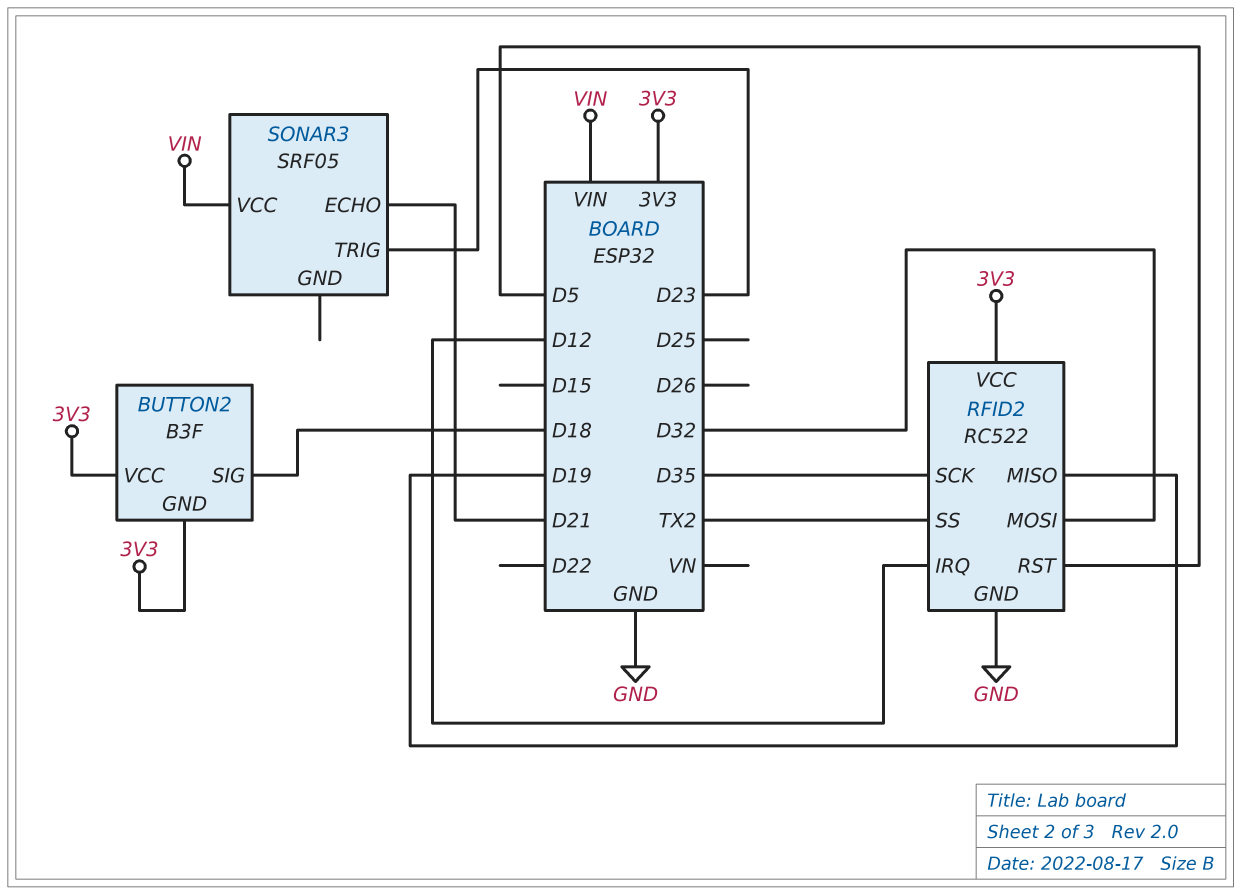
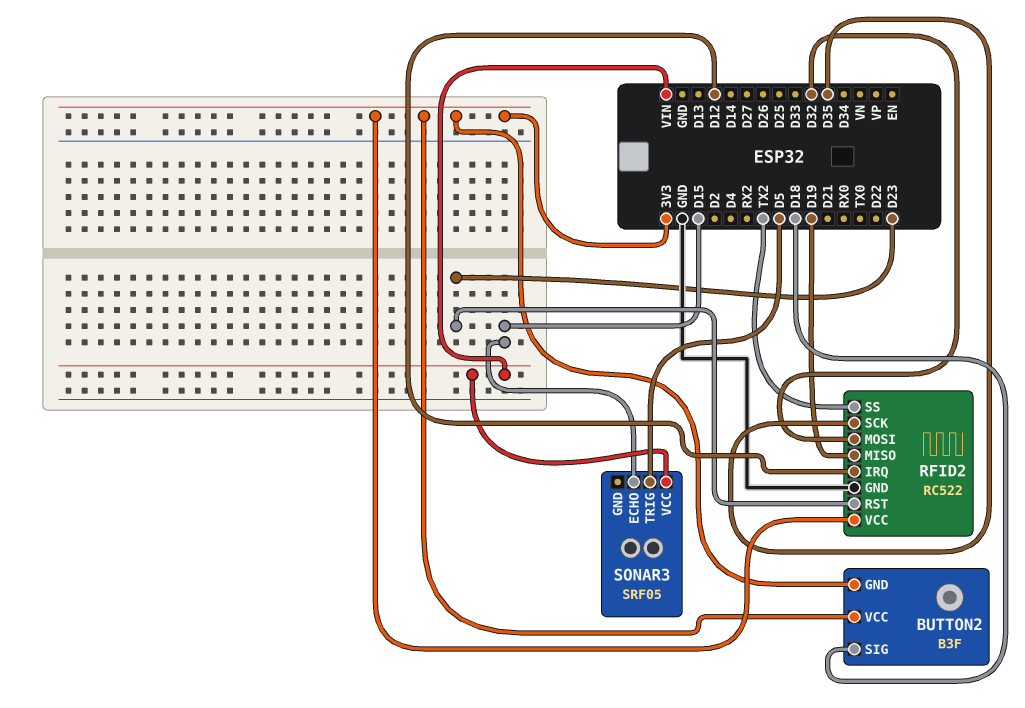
RFID2 pin RST: D5 -> D23
SONAR3 pin ECHO: D21 -> D15
SONAR3 pin TRIG: D23 -> D5

